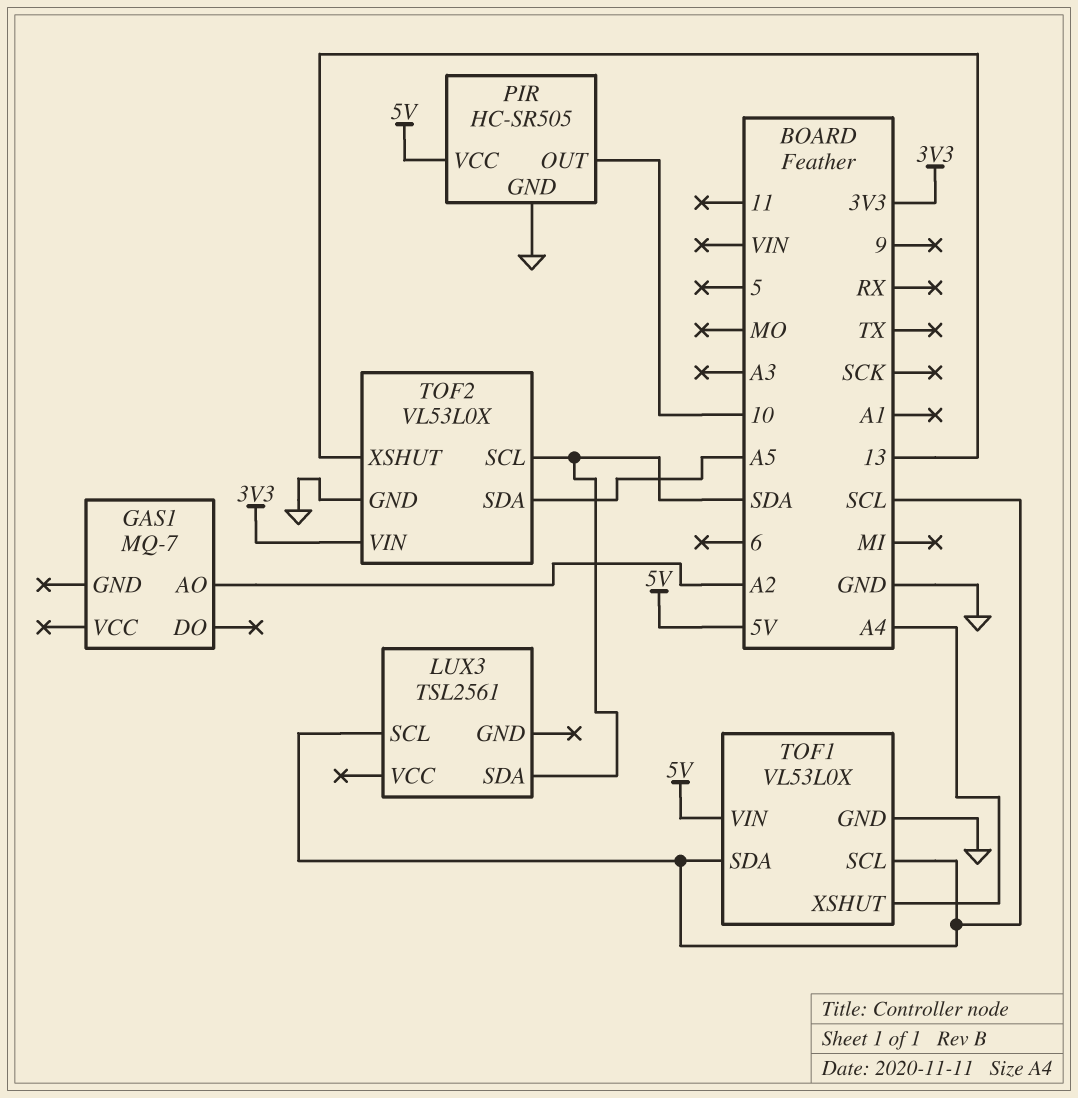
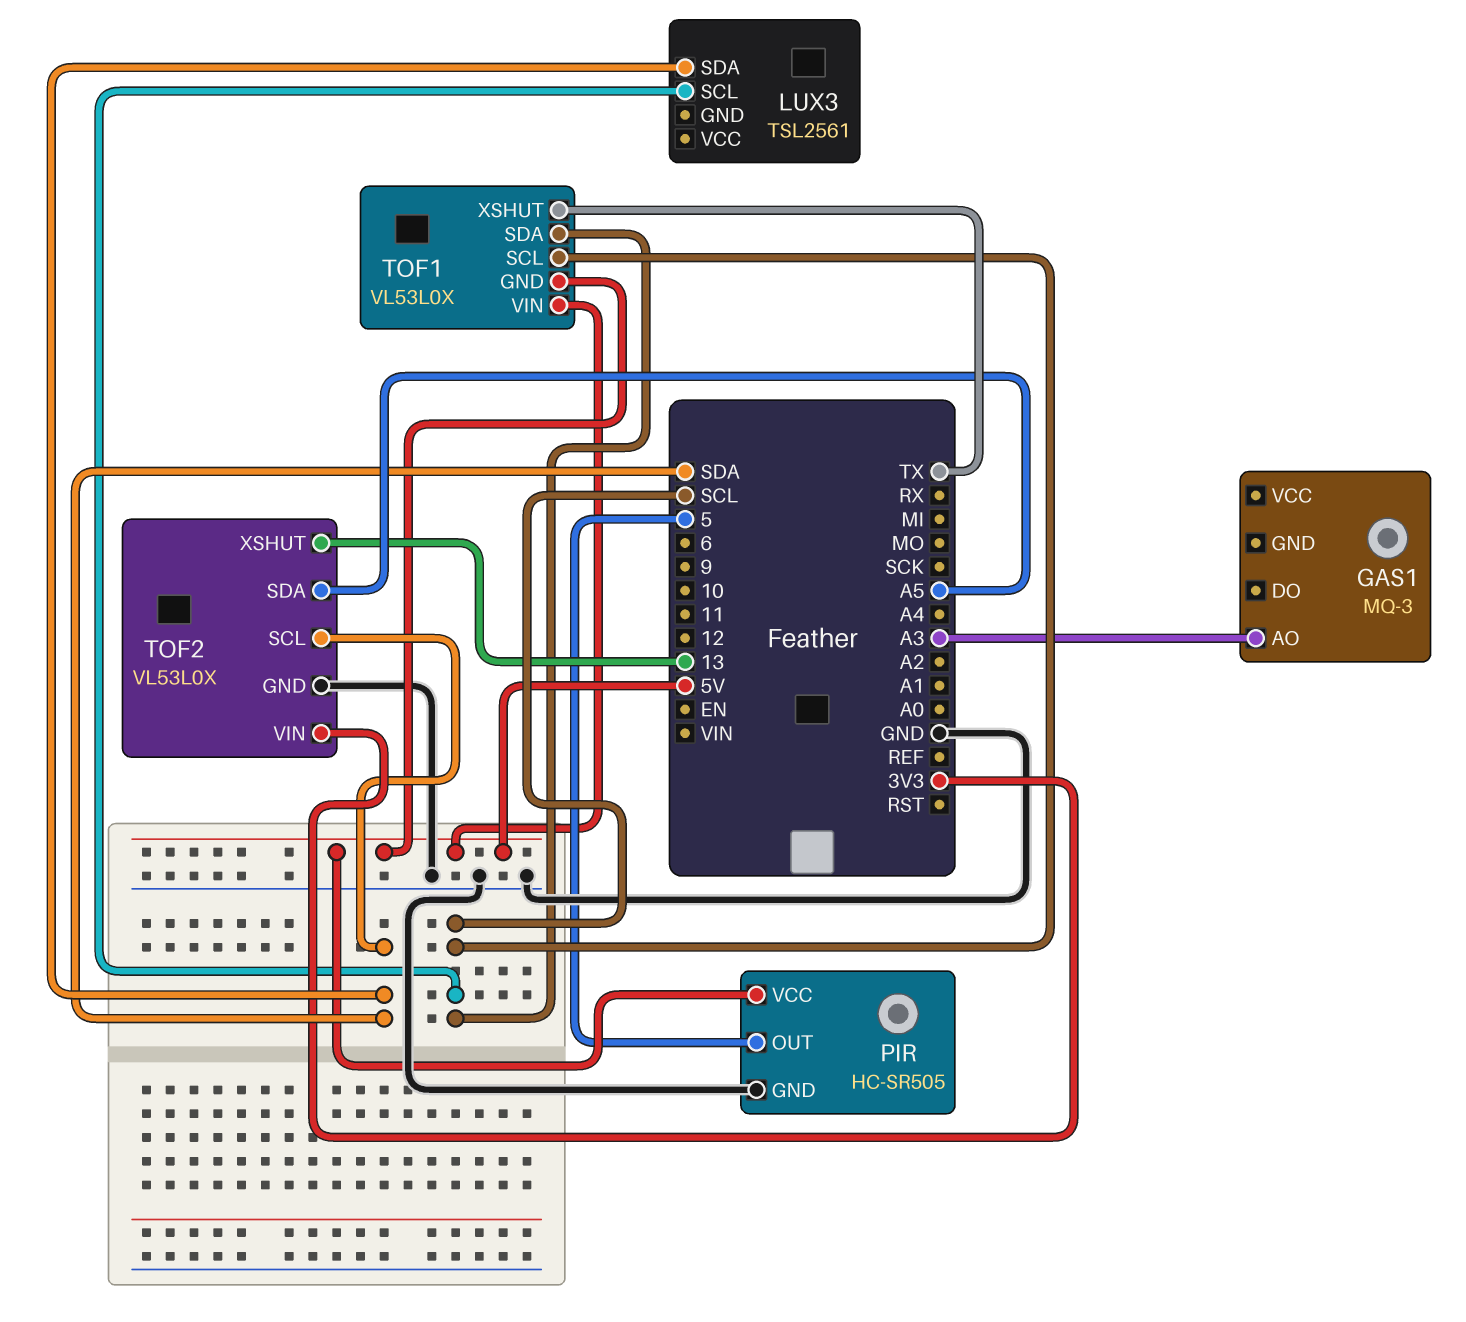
GAS1: MQ-7 -> MQ-3
GAS1 pin AO: A2 -> A3
PIR pin OUT: 10 -> 5
TOF1 pin GND: GND -> 5V
TOF1 pin XSHUT: A4 -> TX

